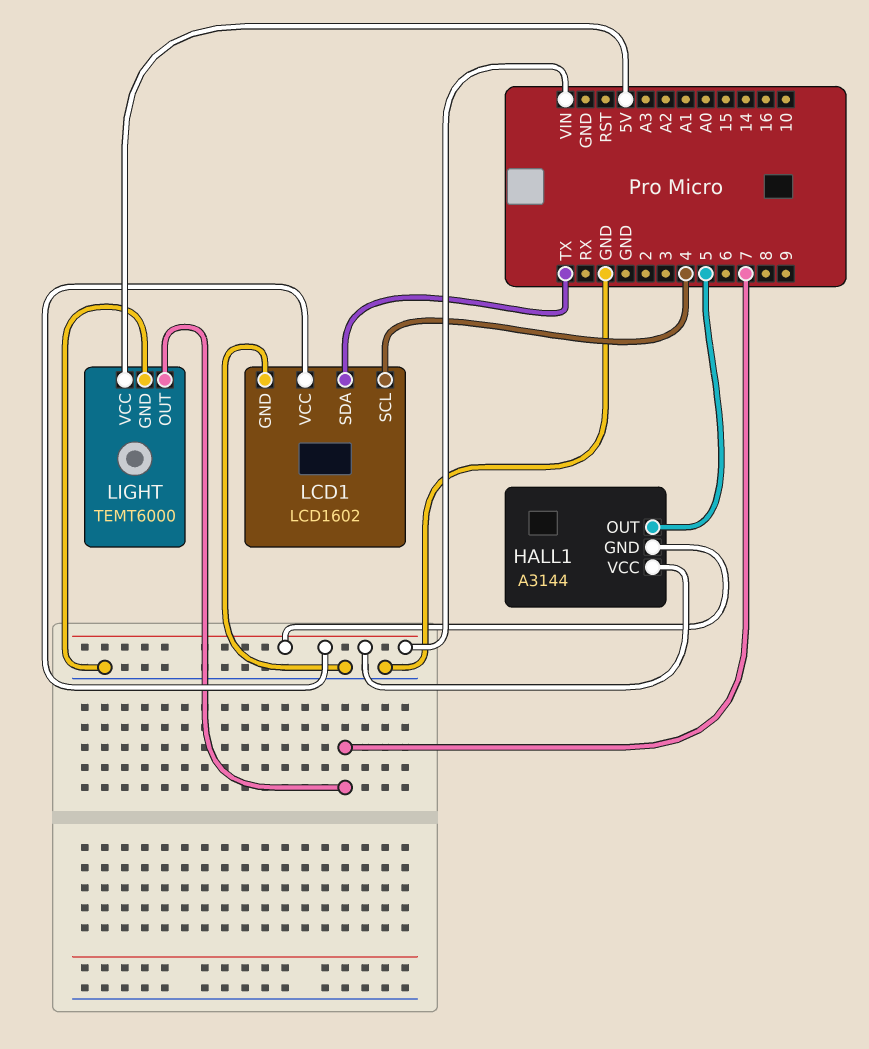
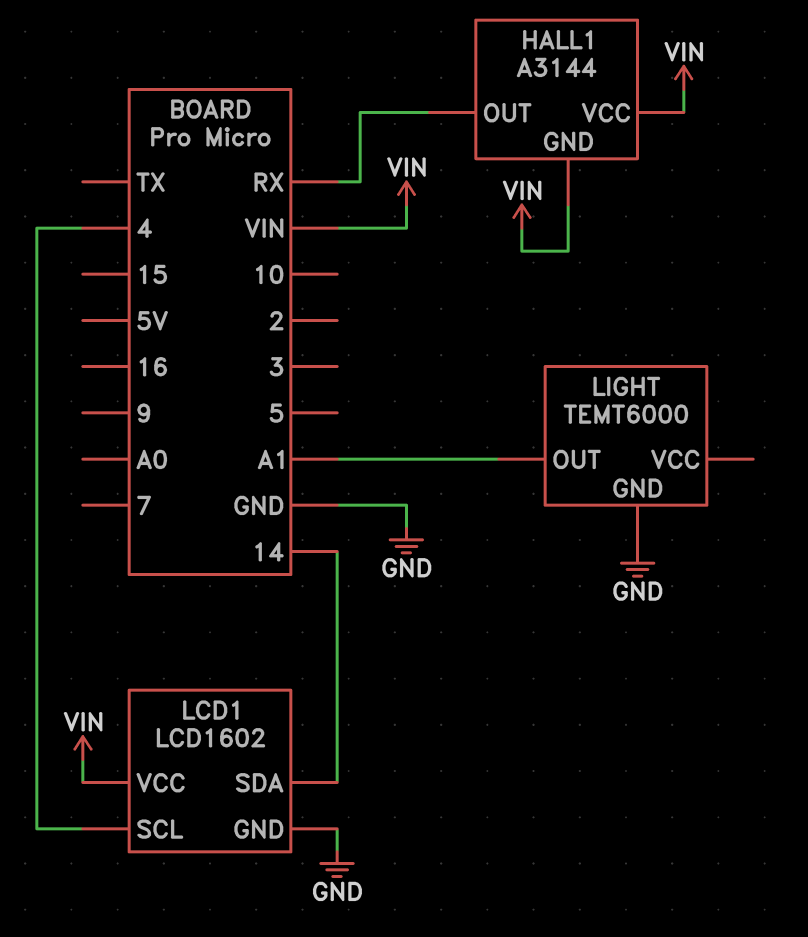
HALL1 pin OUT: 5 -> RX
LCD1 pin SDA: TX -> 14
LIGHT pin OUT: 7 -> A1
LIGHT pin VCC: 5V -> none

